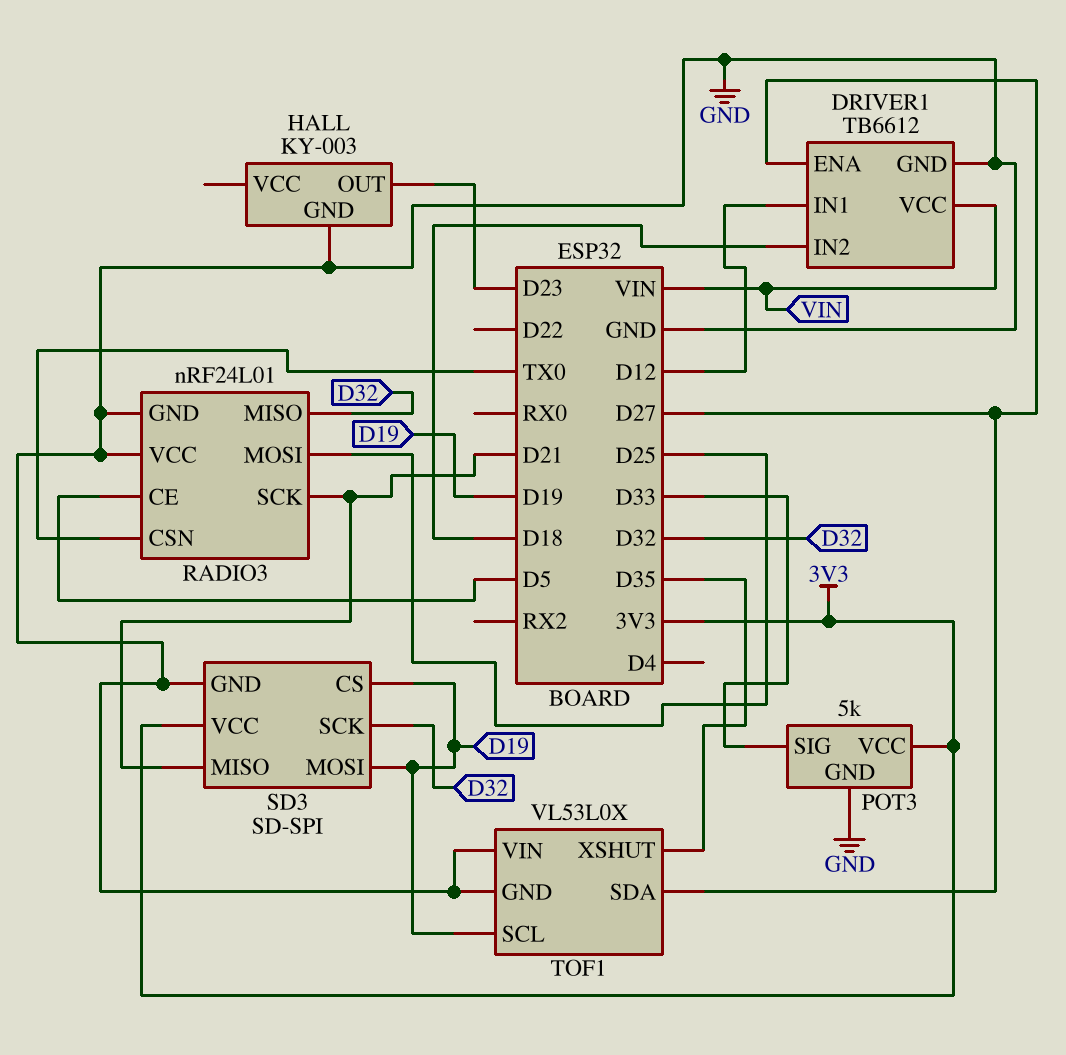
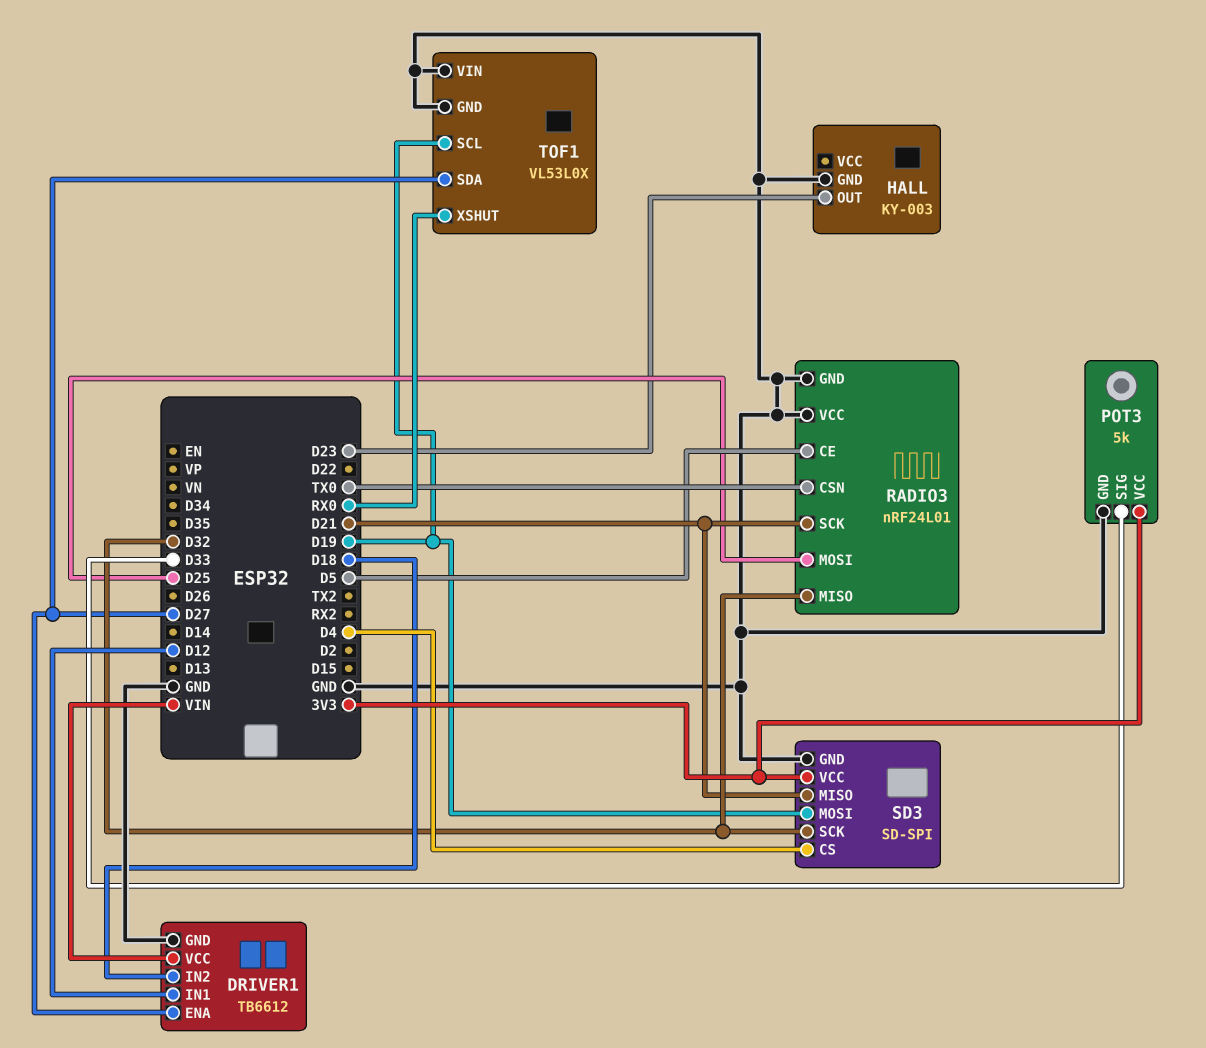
SD3 pin CS: D19 -> D4
TOF1 pin XSHUT: D35 -> RX0

